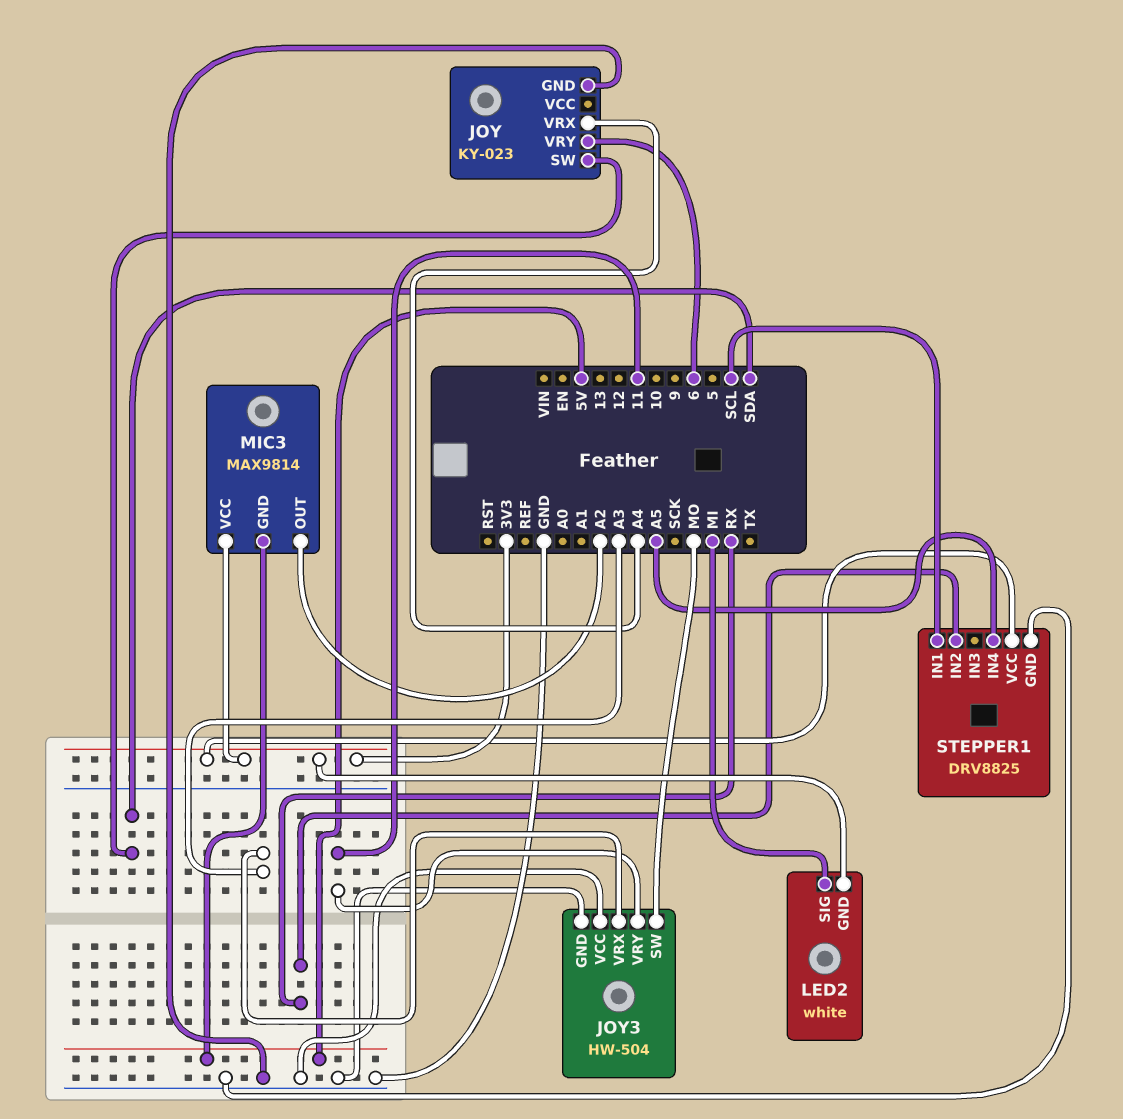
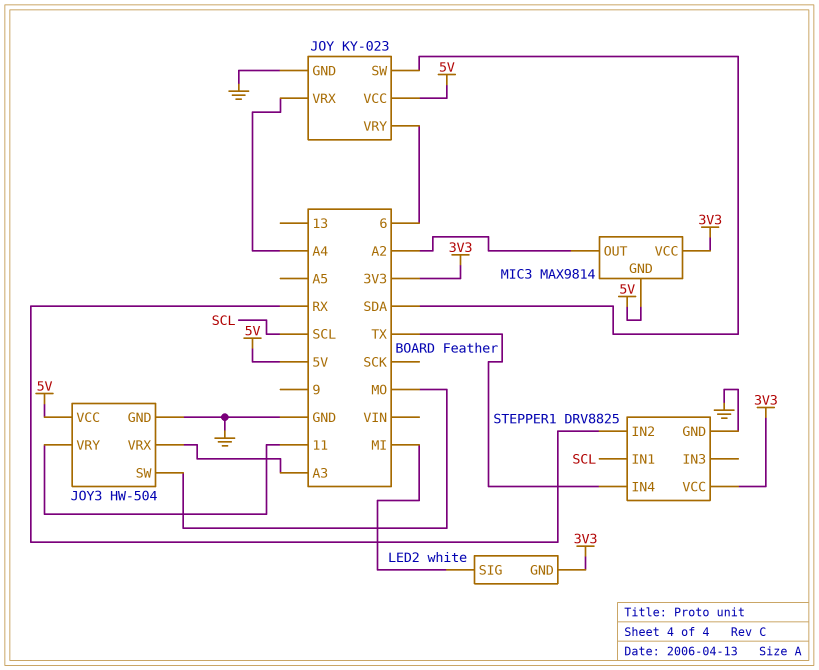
JOY pin VCC: none -> 5V
JOY3 pin VCC: GND -> 5V
STEPPER1 pin IN4: A5 -> TX

